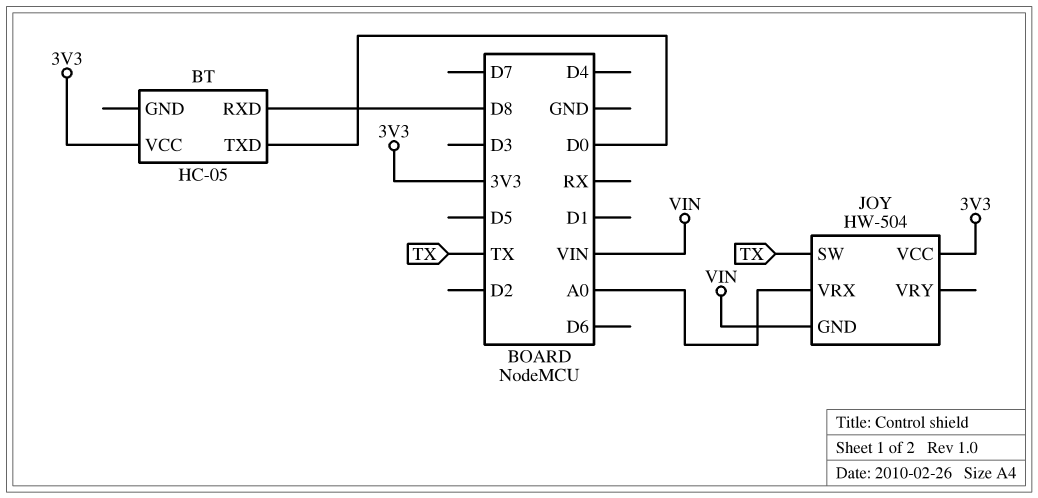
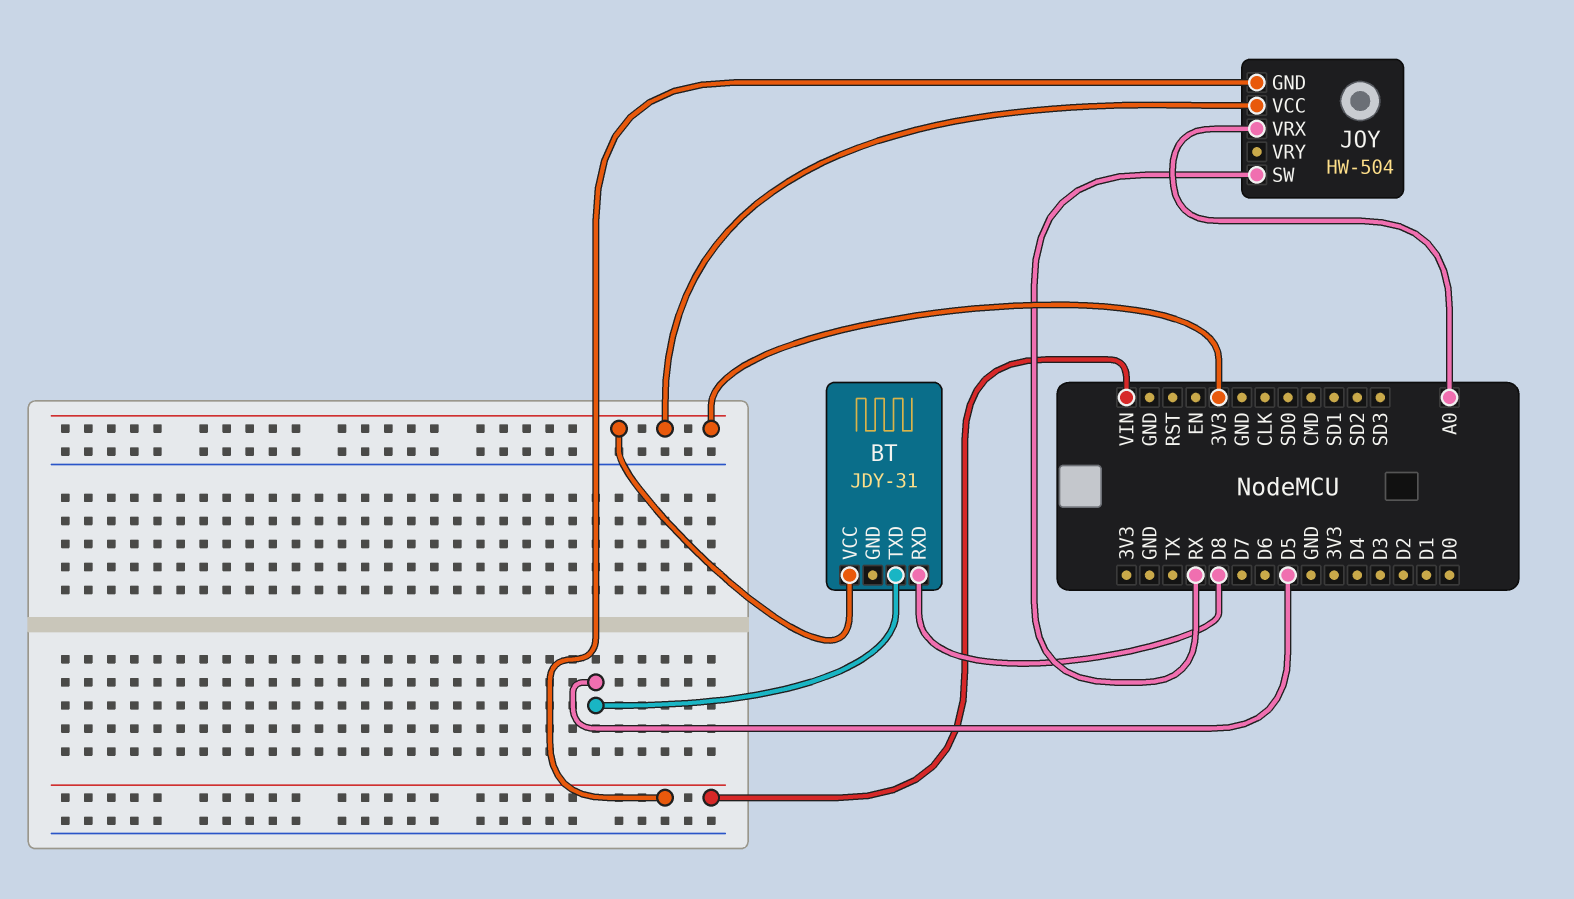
BT: HC-05 -> JDY-31
BT pin TXD: D0 -> D5
JOY pin SW: TX -> RX

